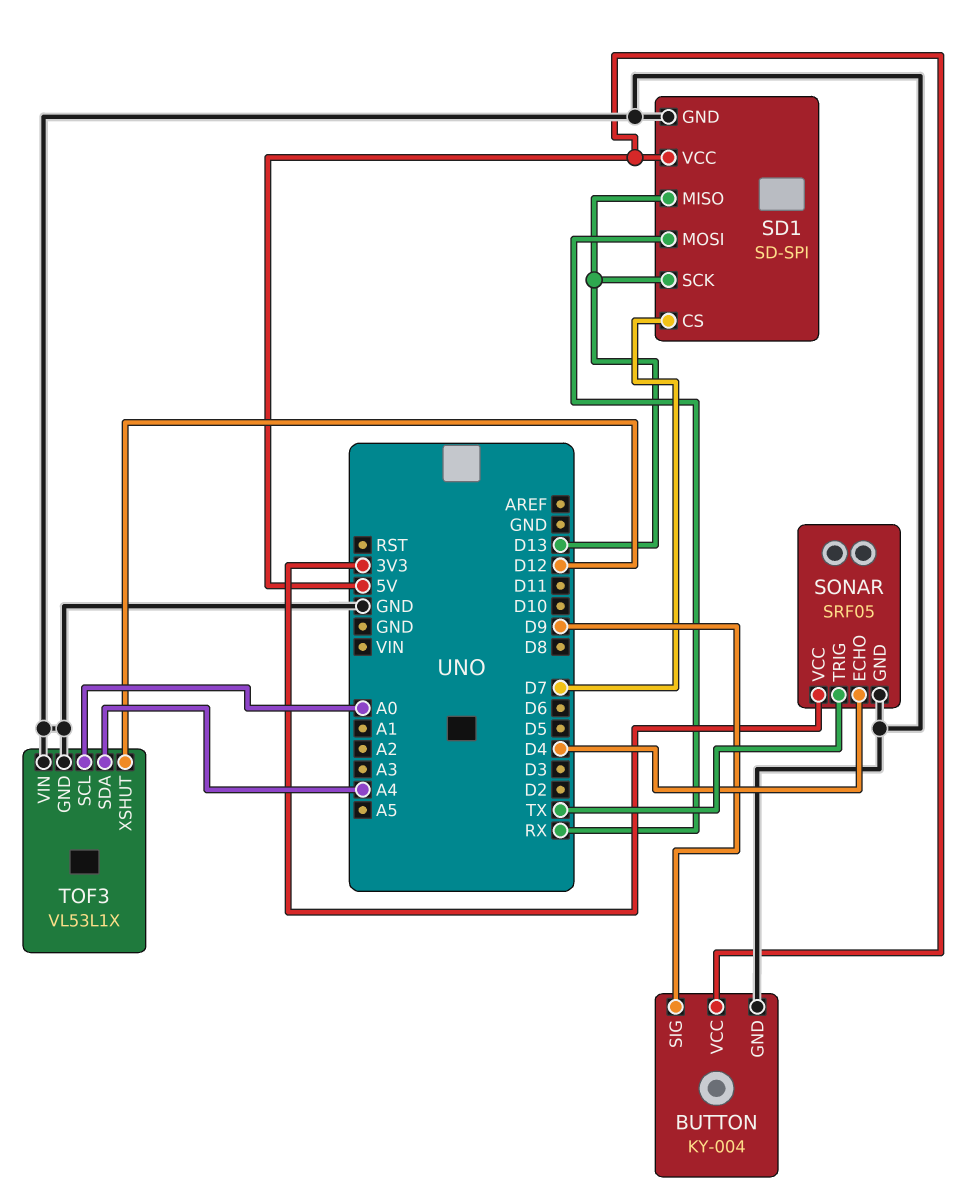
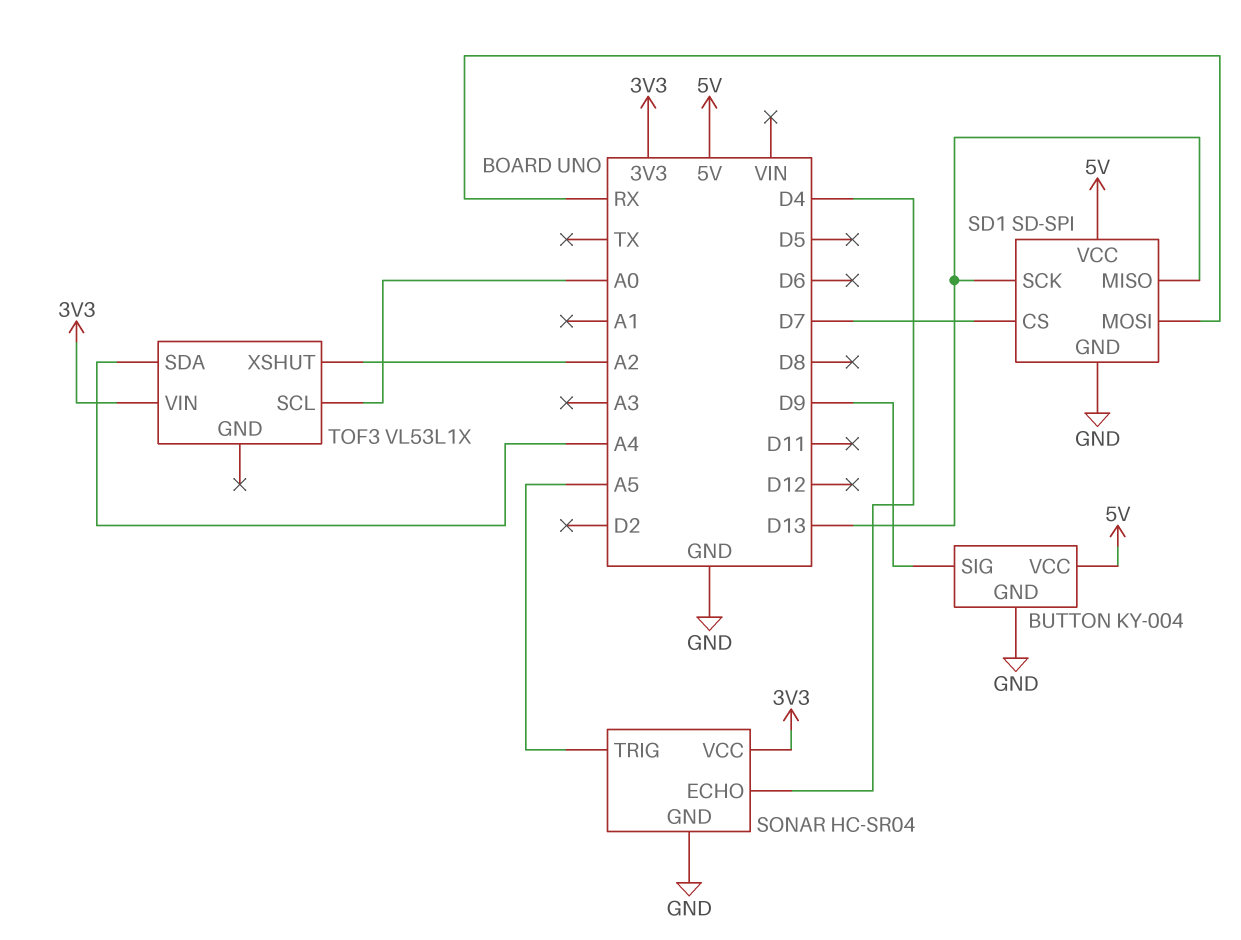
SONAR: SRF05 -> HC-SR04
SONAR pin TRIG: TX -> A5
TOF3 pin GND: GND -> none
TOF3 pin VIN: GND -> 3V3
TOF3 pin XSHUT: D12 -> A2

